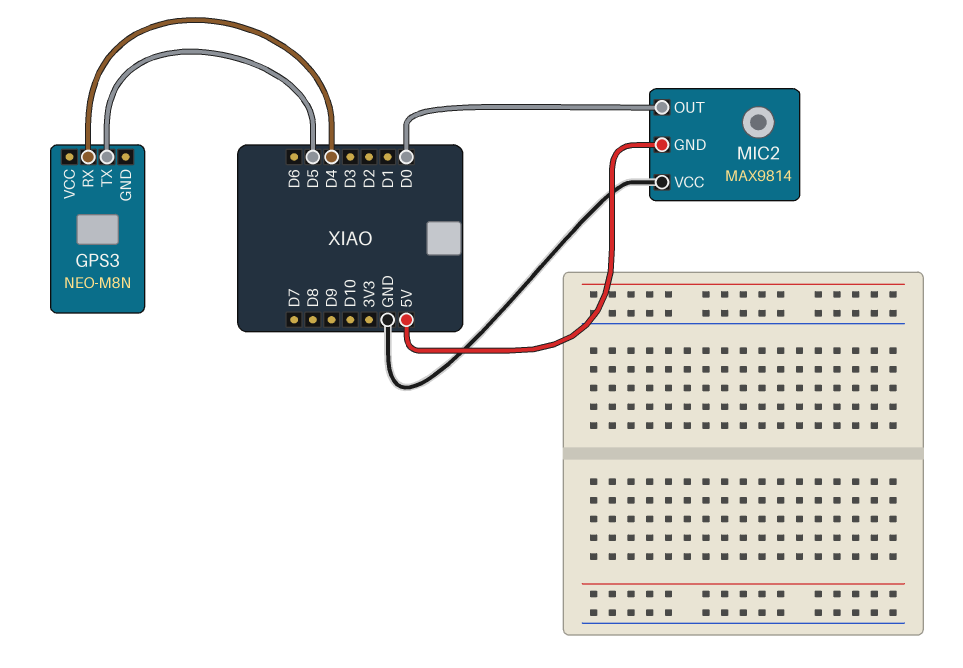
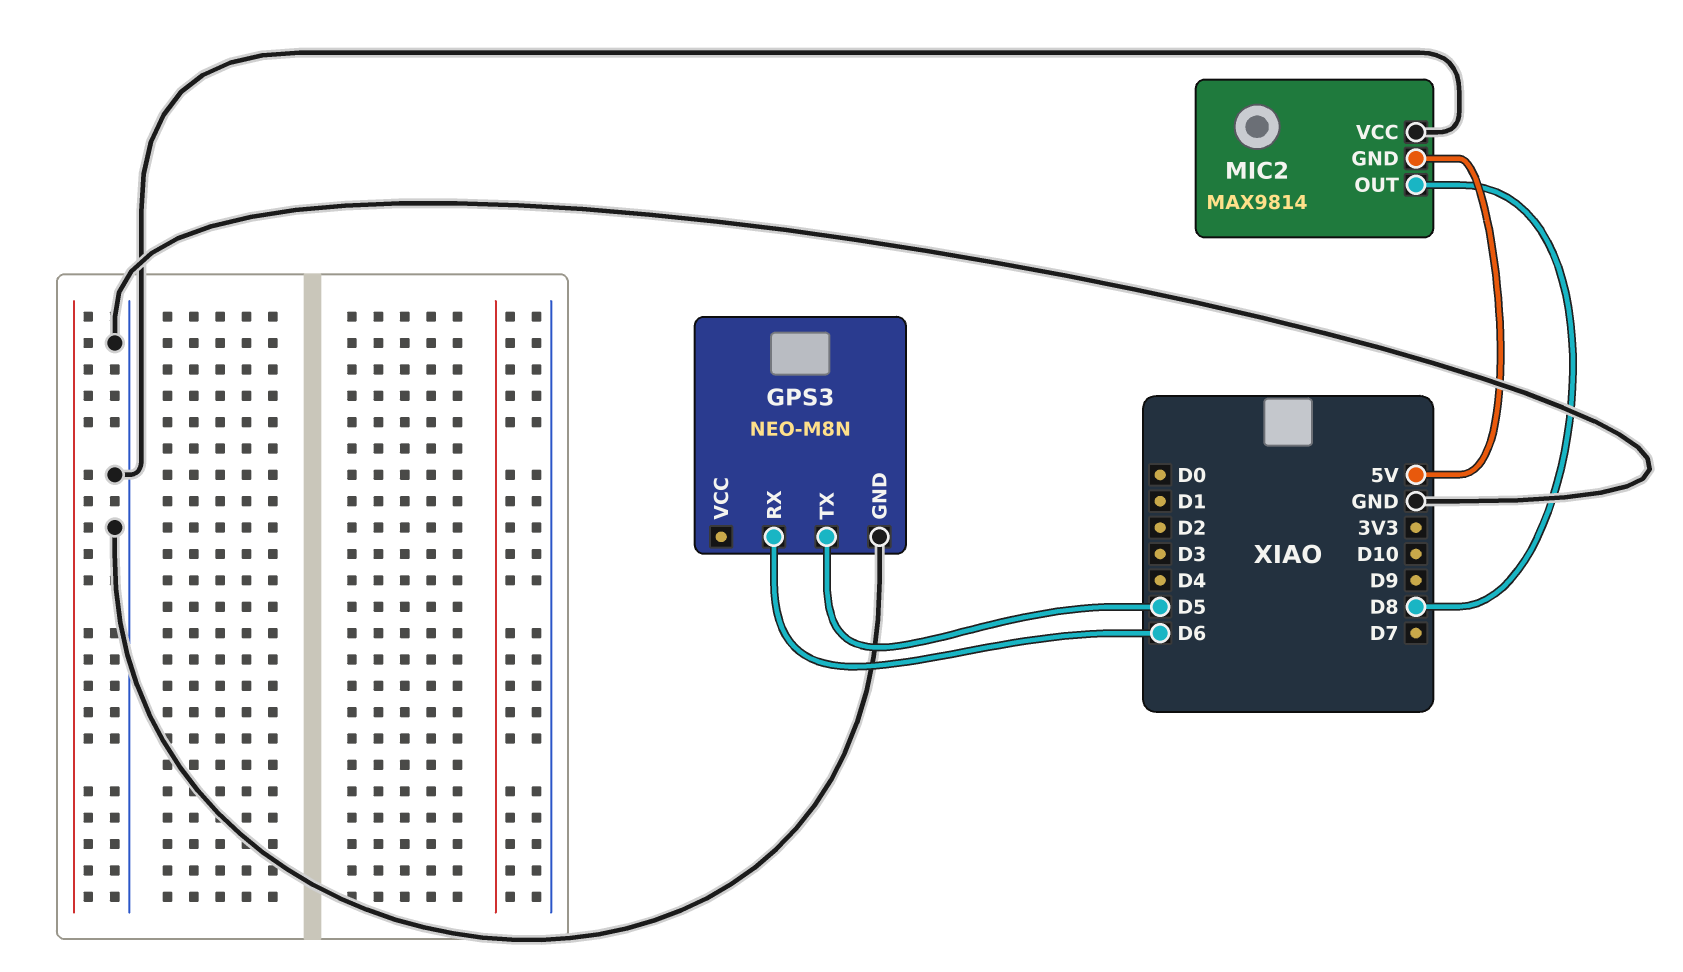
GPS3 pin GND: none -> GND
GPS3 pin RX: D4 -> D6
MIC2 pin OUT: D0 -> D8

